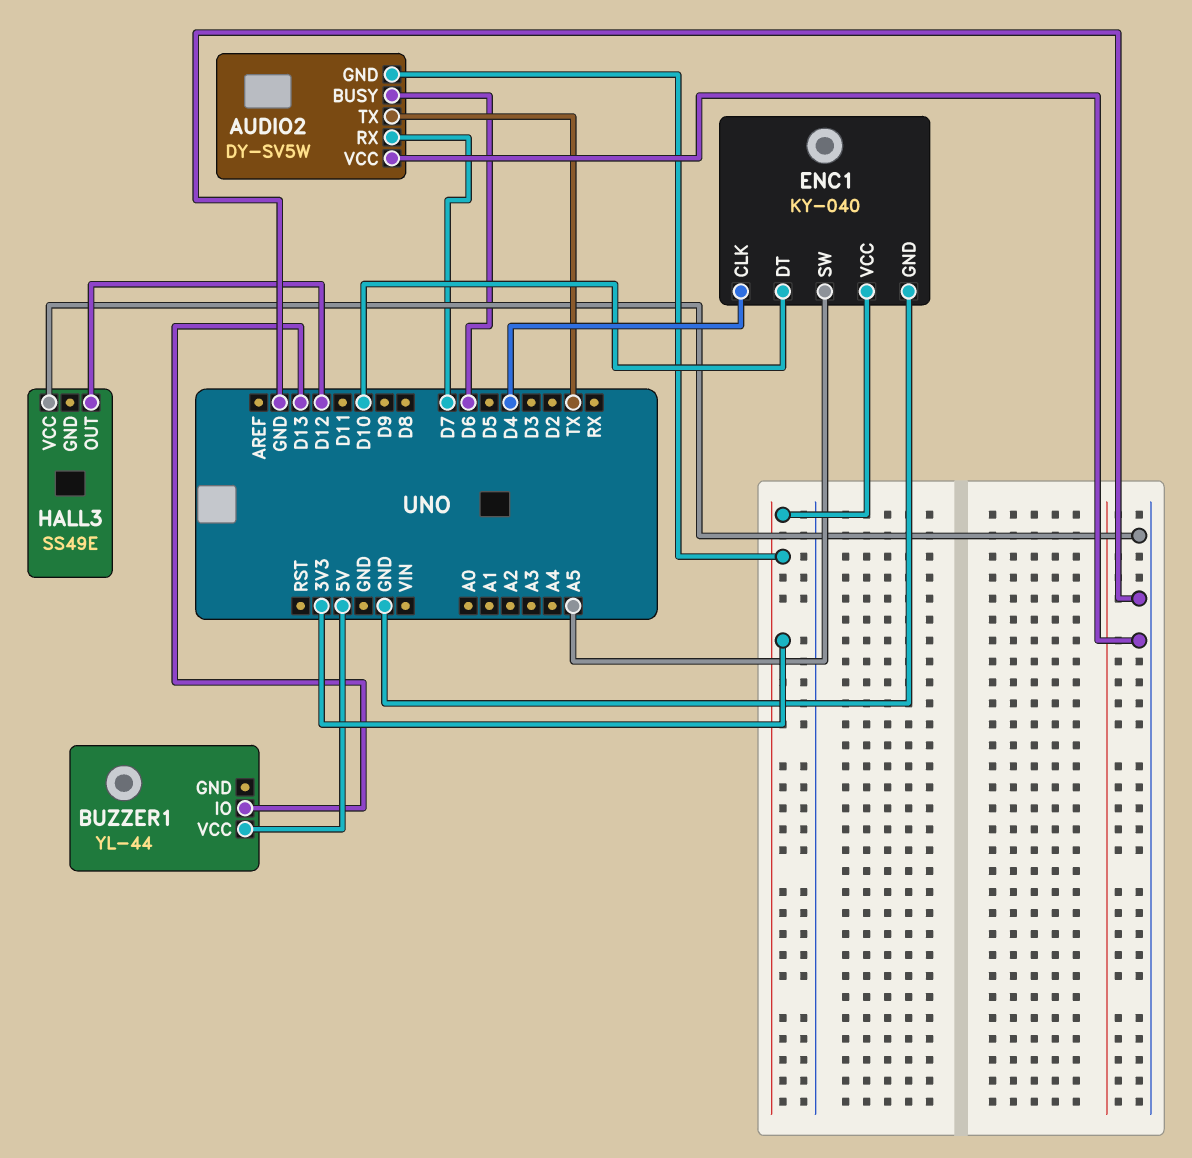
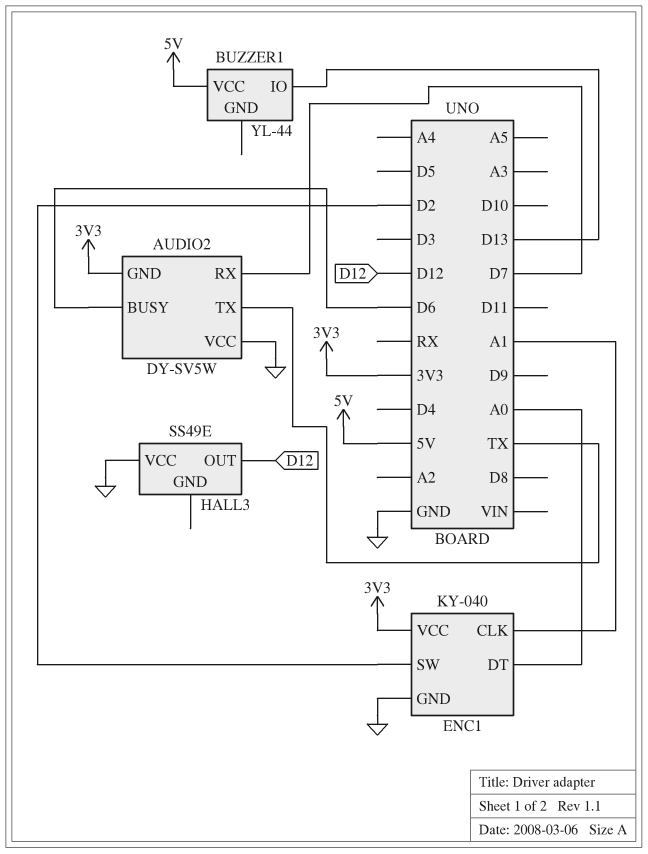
ENC1 pin CLK: D4 -> A1
ENC1 pin DT: D10 -> A0
ENC1 pin SW: A5 -> D2

